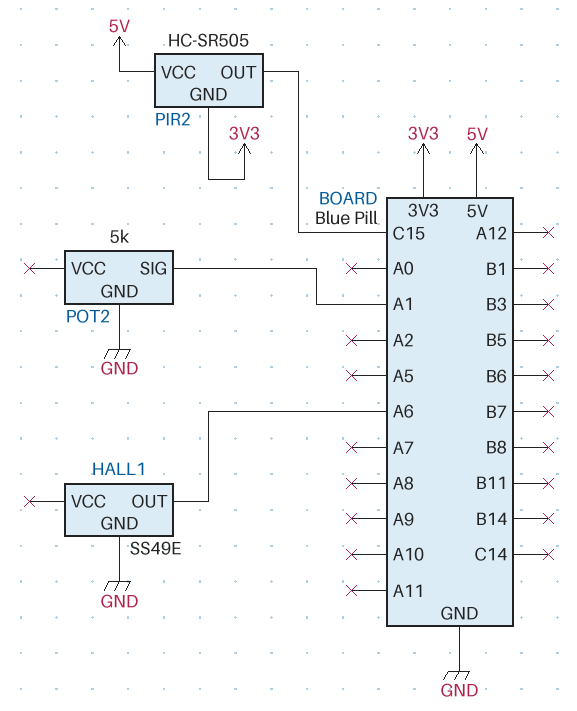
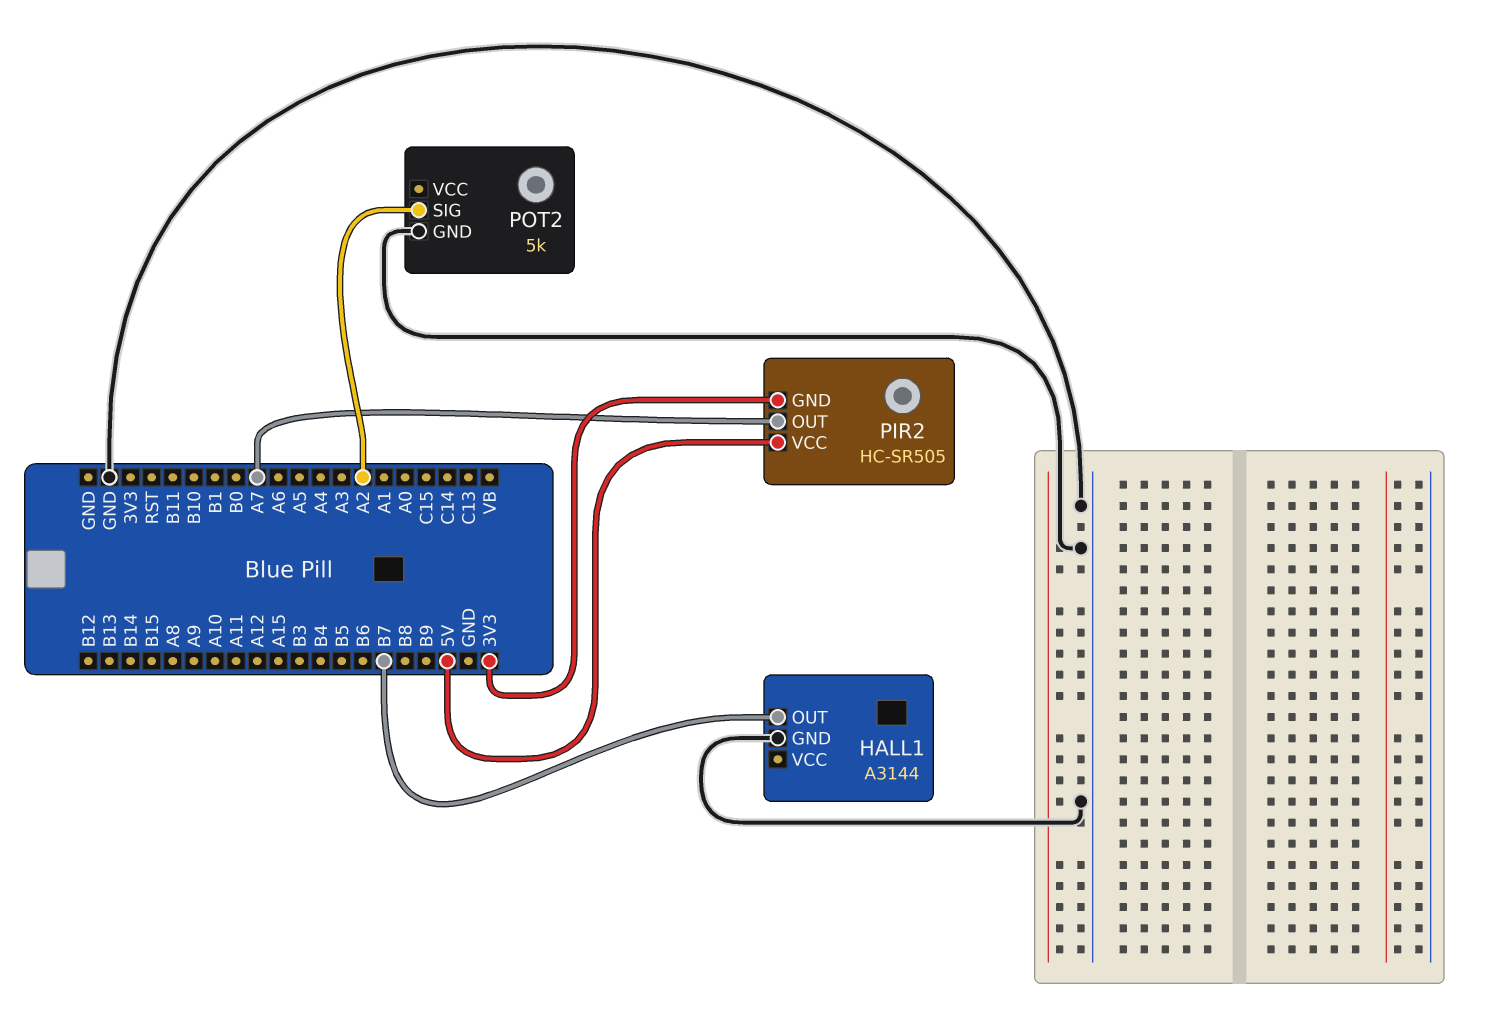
HALL1: SS49E -> A3144
HALL1 pin OUT: A6 -> B7
PIR2 pin OUT: C15 -> A7
POT2 pin SIG: A1 -> A2

